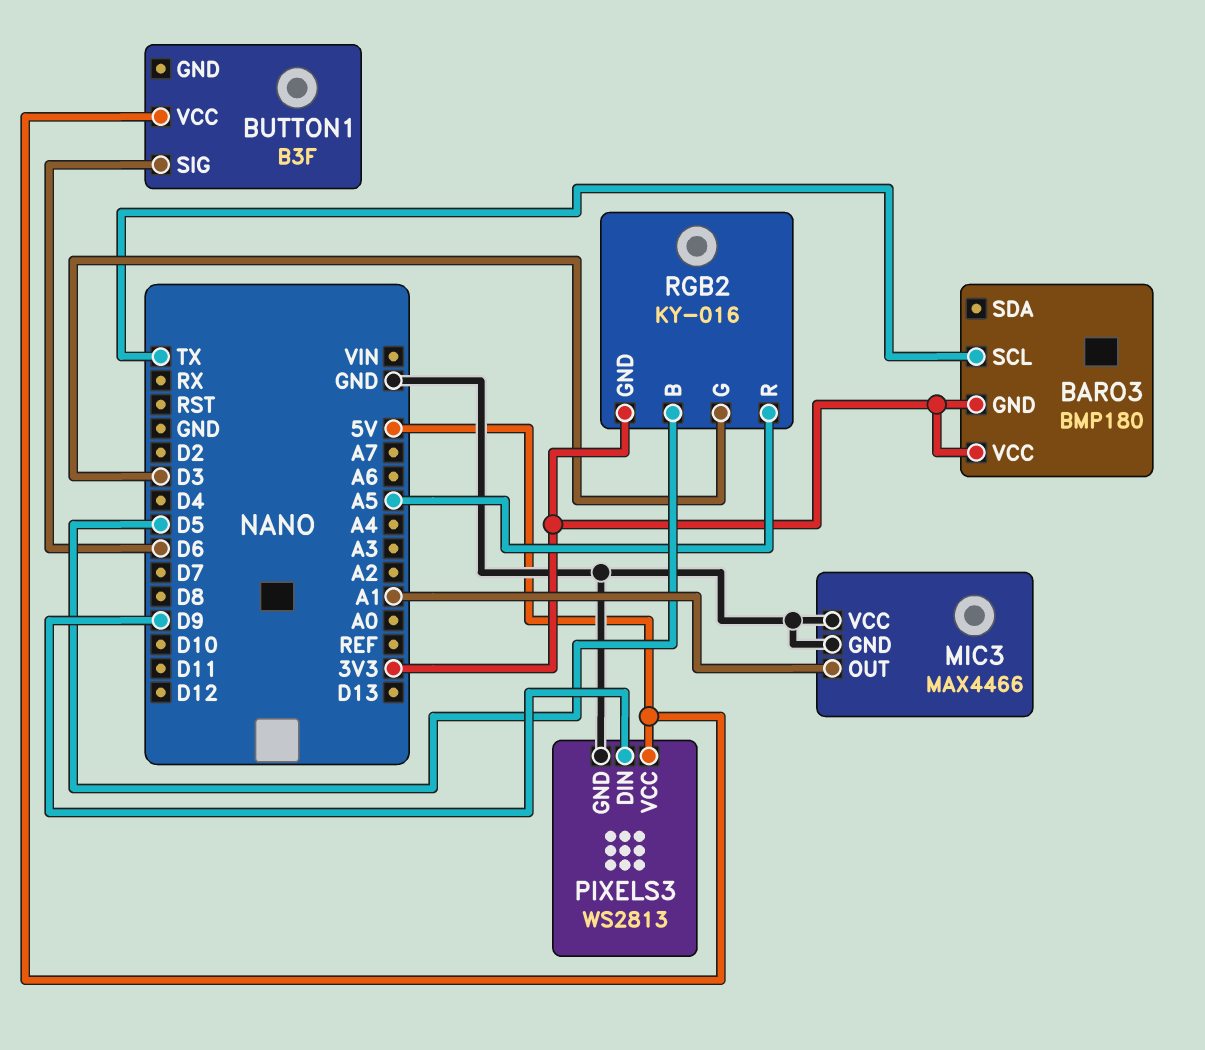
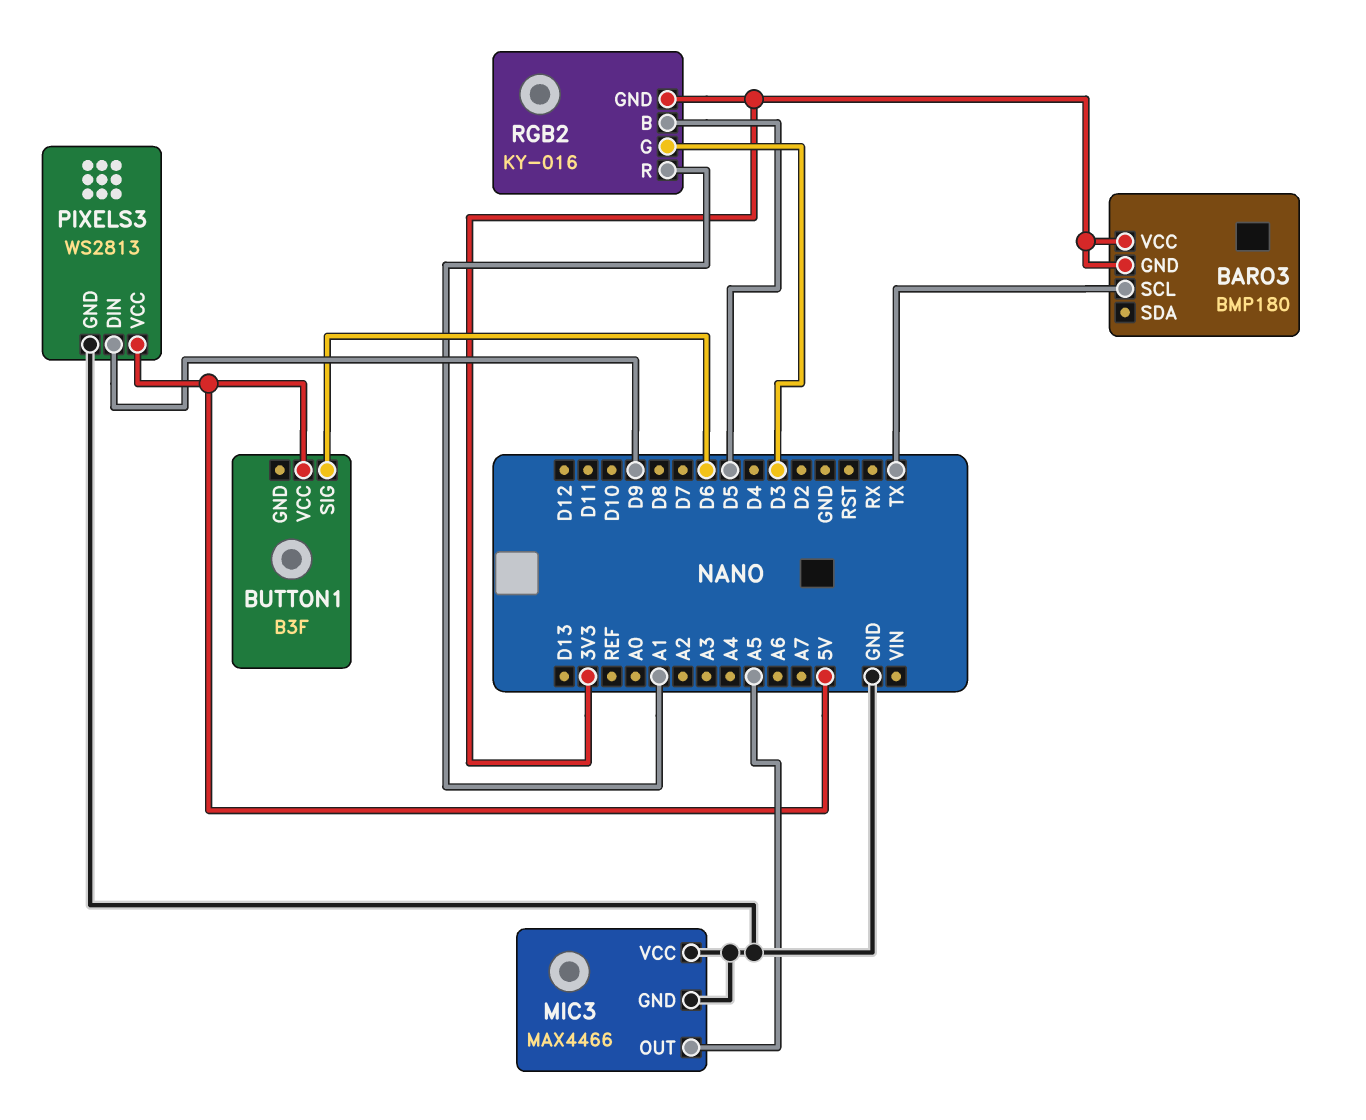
MIC3 pin OUT: A1 -> A5
RGB2 pin R: A5 -> A1

